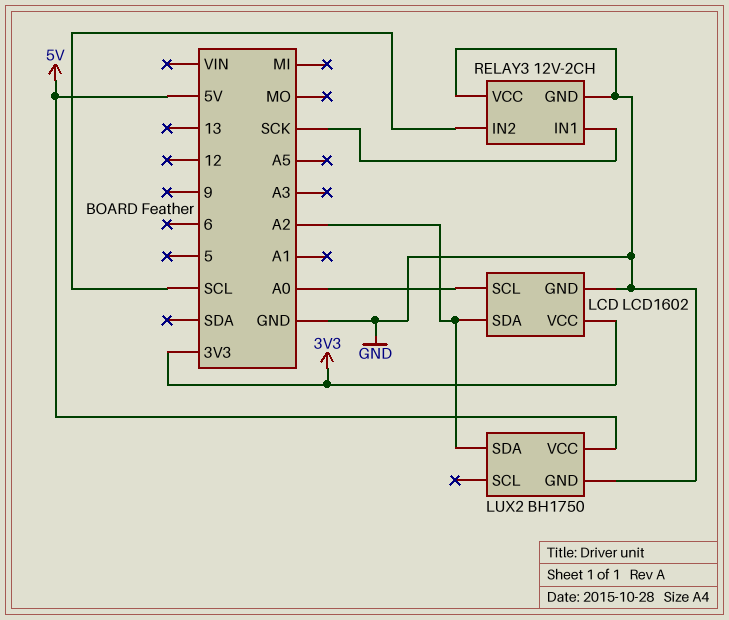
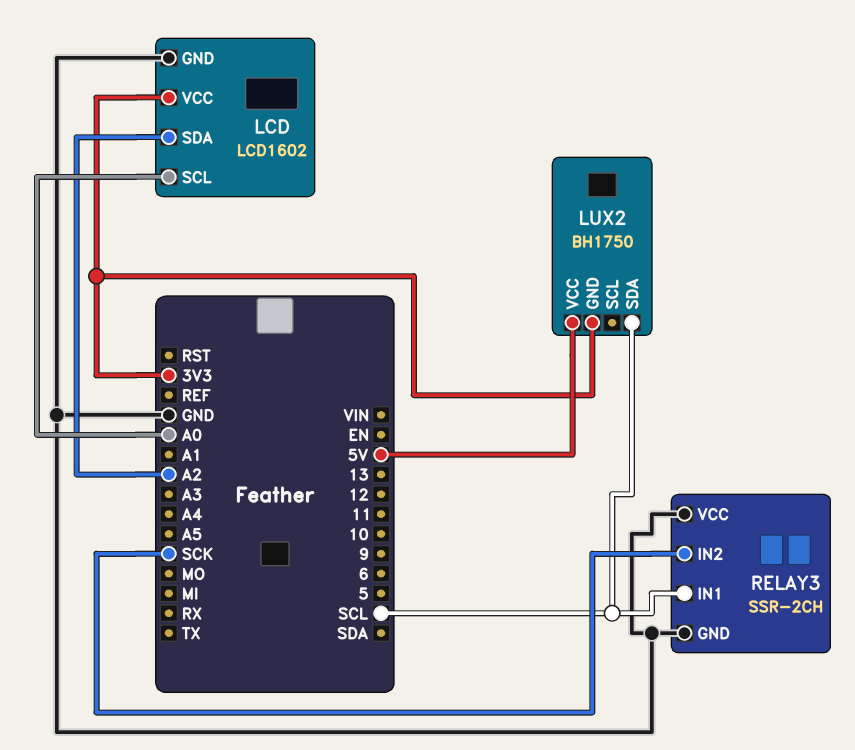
LUX2 pin GND: GND -> 3V3
LUX2 pin SDA: A2 -> SCL
RELAY3: 12V-2CH -> SSR-2CH
RELAY3 pin IN1: SCK -> SCL
RELAY3 pin IN2: SCL -> SCK

